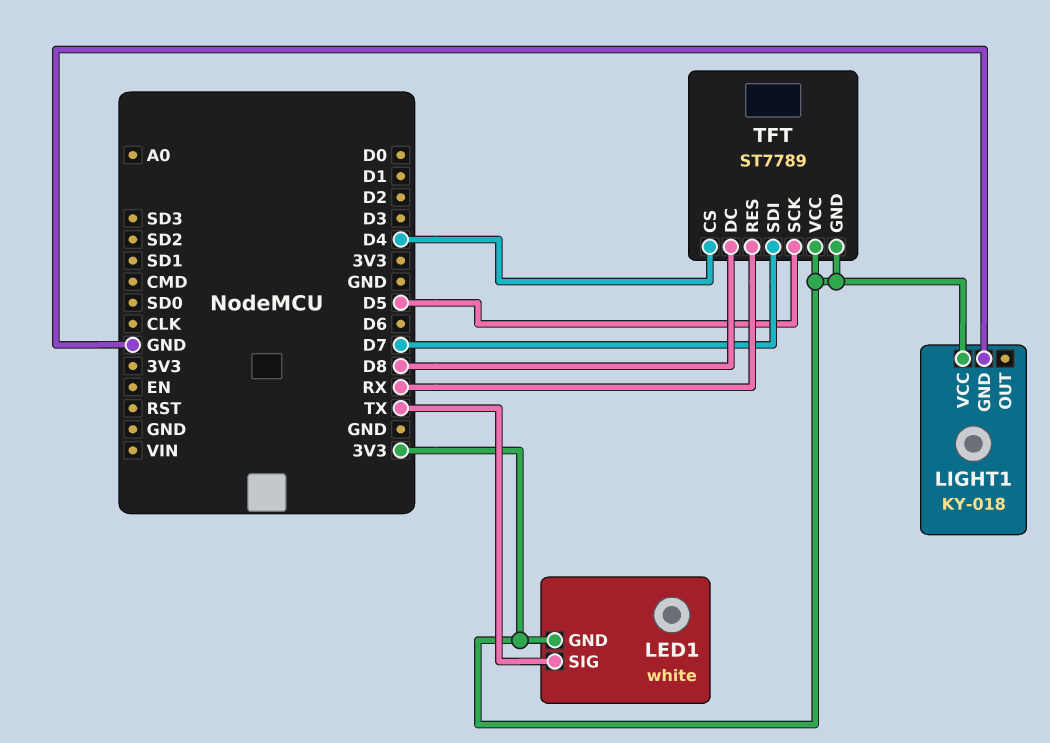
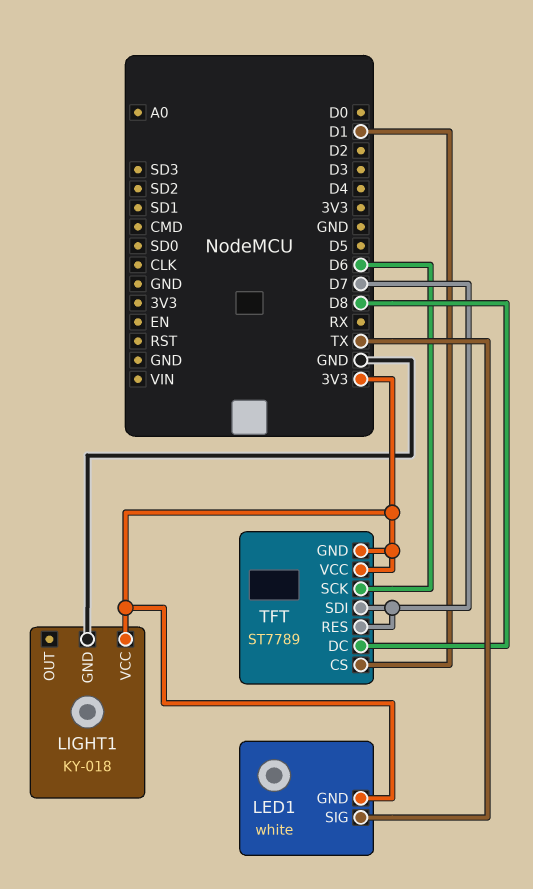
TFT pin CS: D4 -> D1
TFT pin RES: RX -> D7
TFT pin SCK: D5 -> D6

